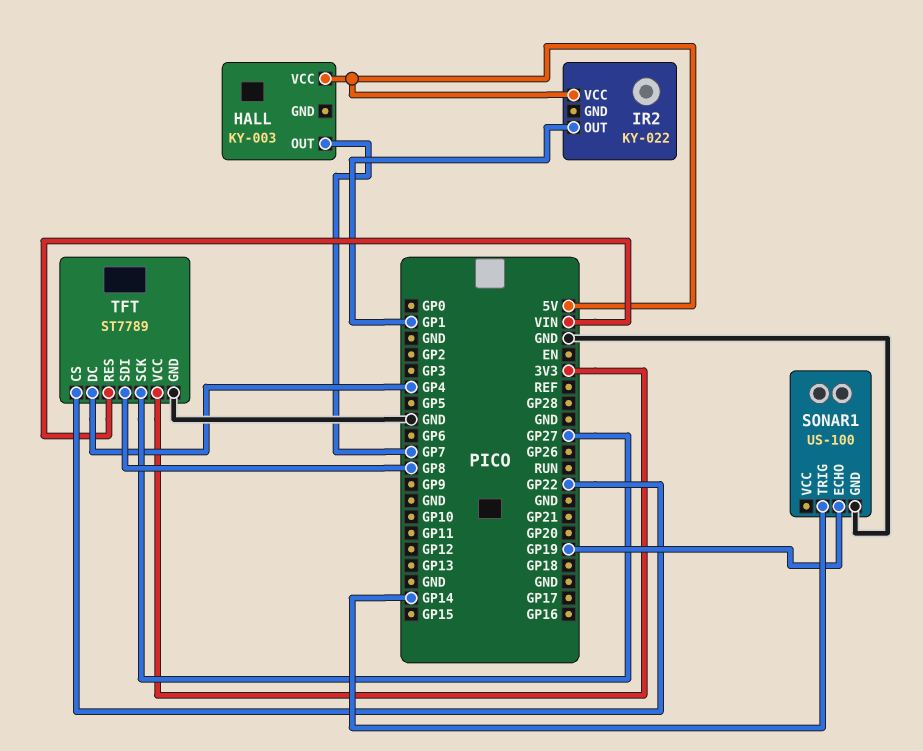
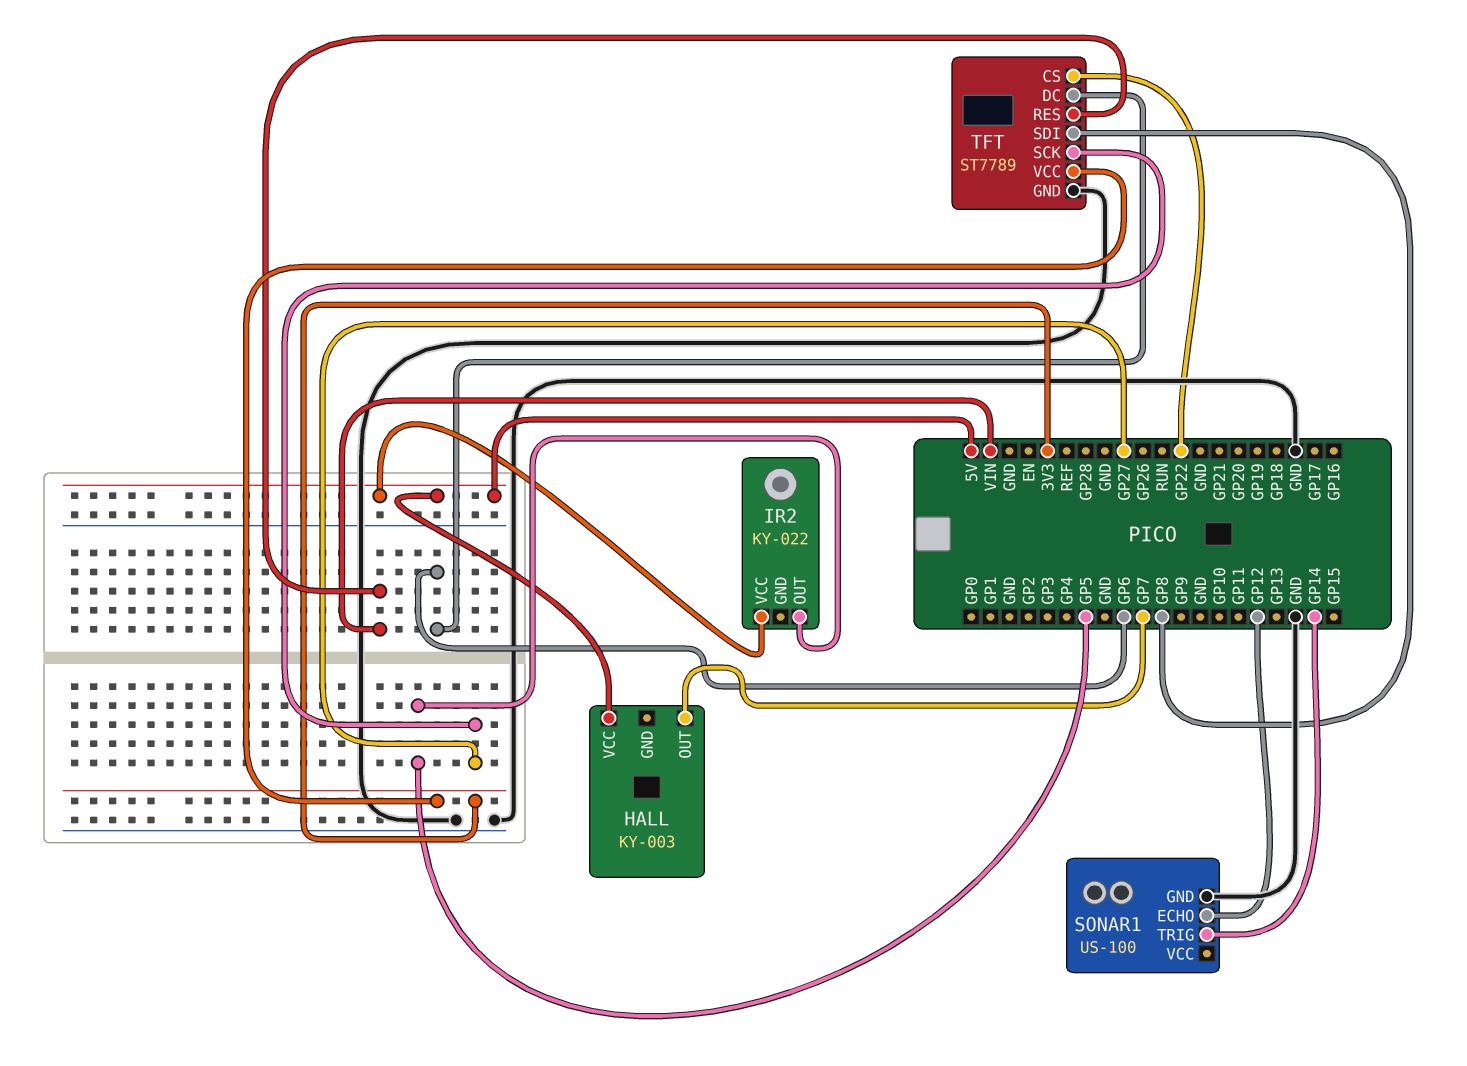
IR2 pin OUT: GP1 -> GP5
SONAR1 pin ECHO: GP19 -> GP12
TFT pin DC: GP4 -> GP6

